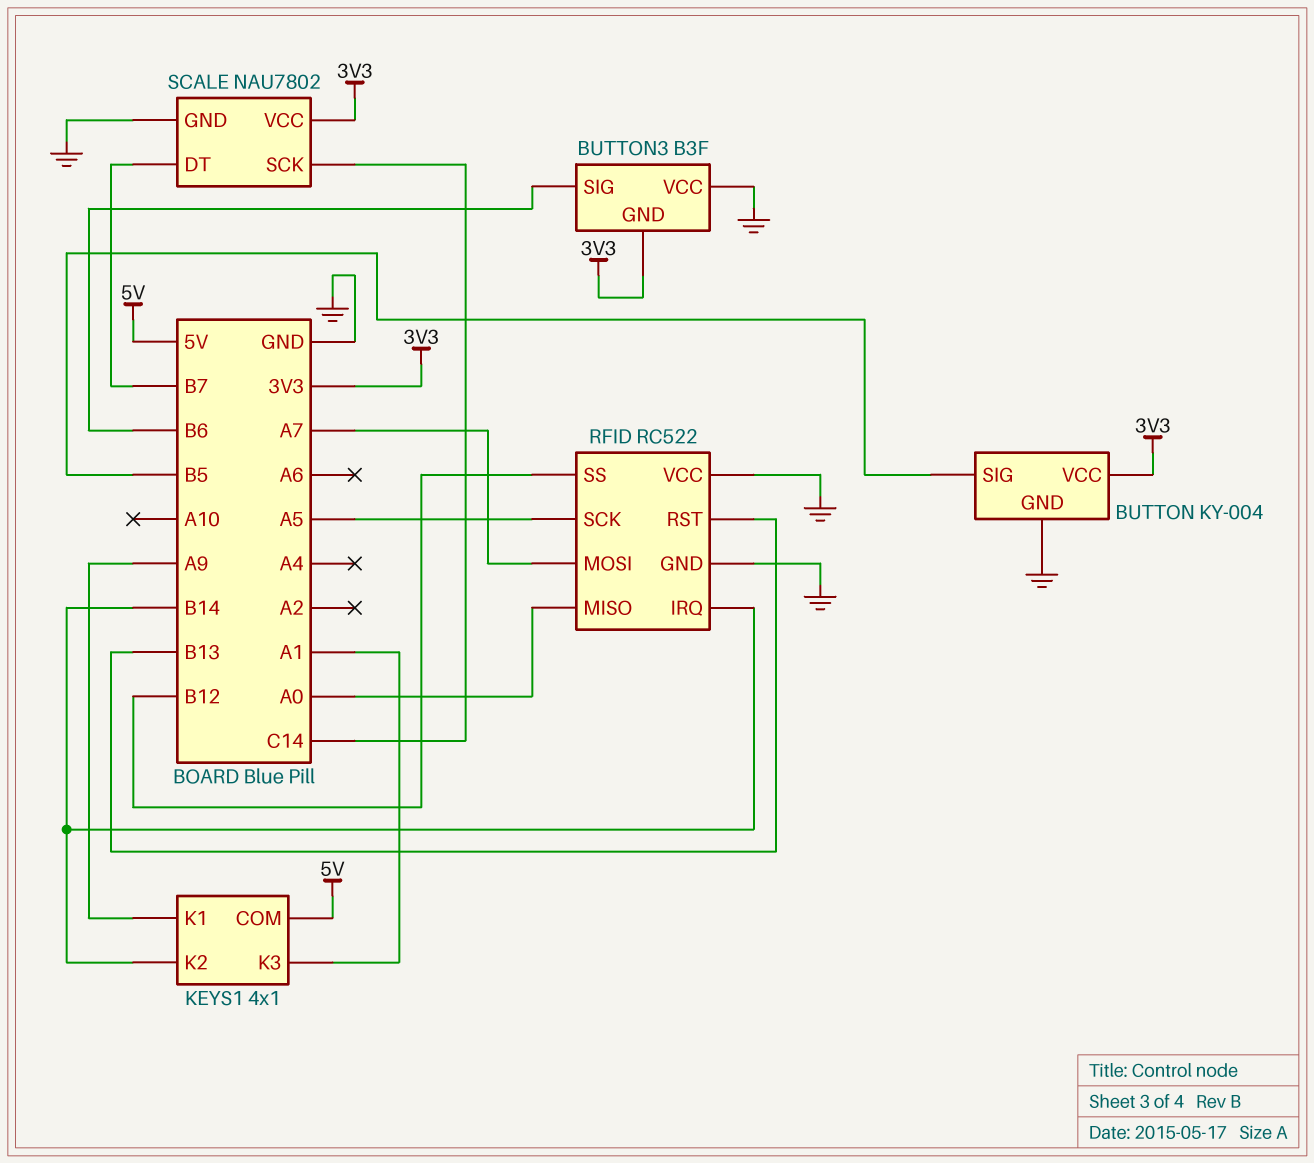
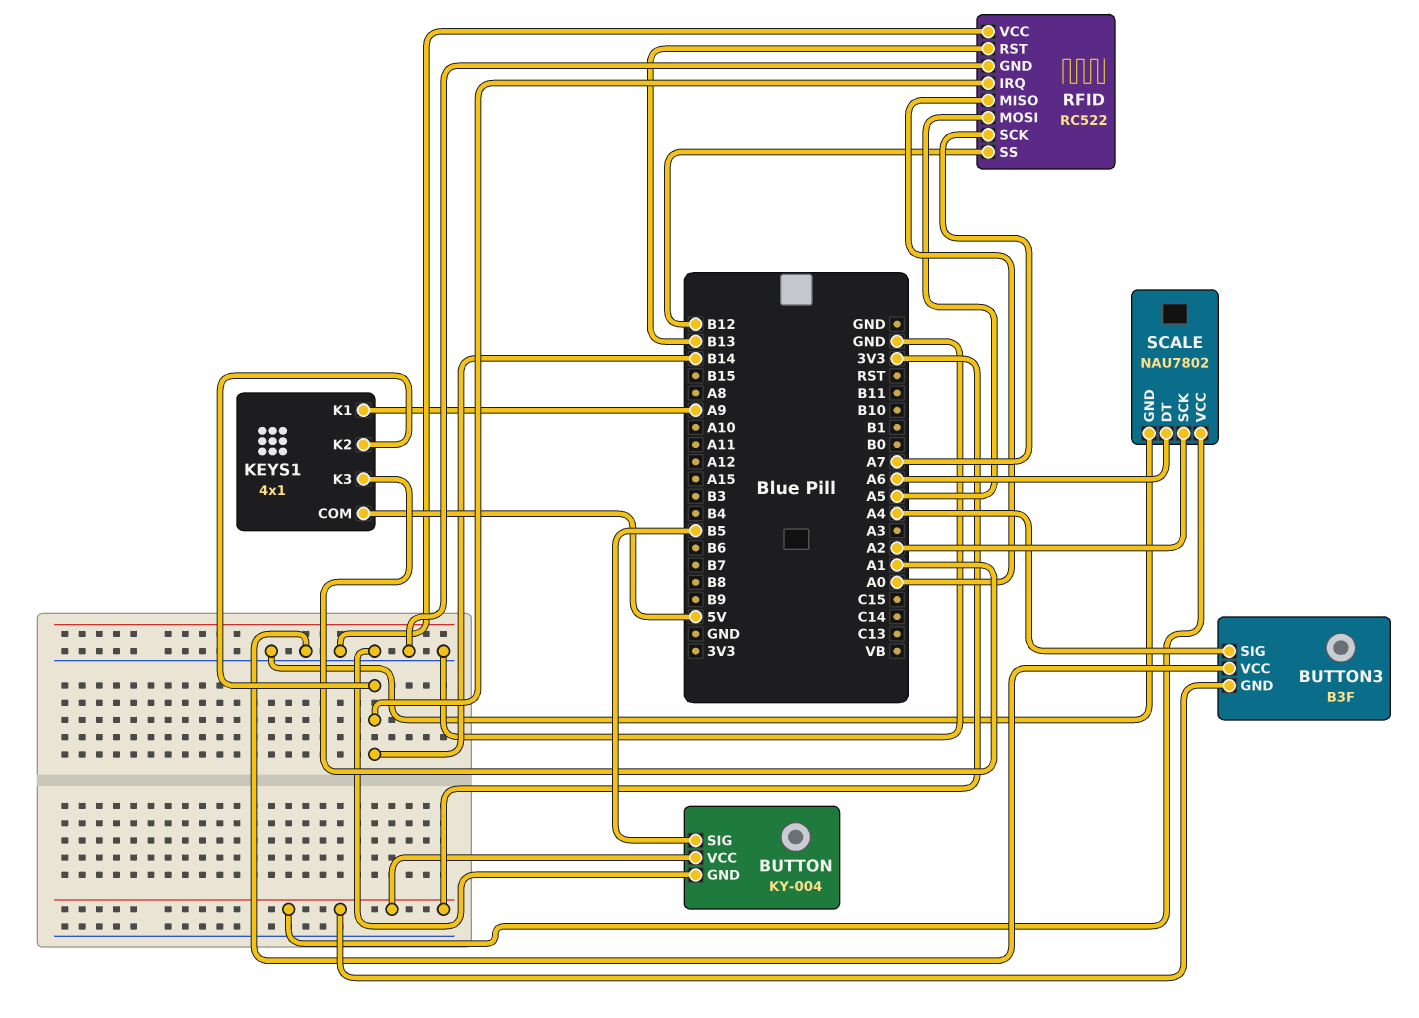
BUTTON3 pin SIG: B6 -> A4
RFID pin MOSI: A7 -> A5
RFID pin SCK: A5 -> A7
SCALE pin DT: B7 -> A6
SCALE pin SCK: C14 -> A2

